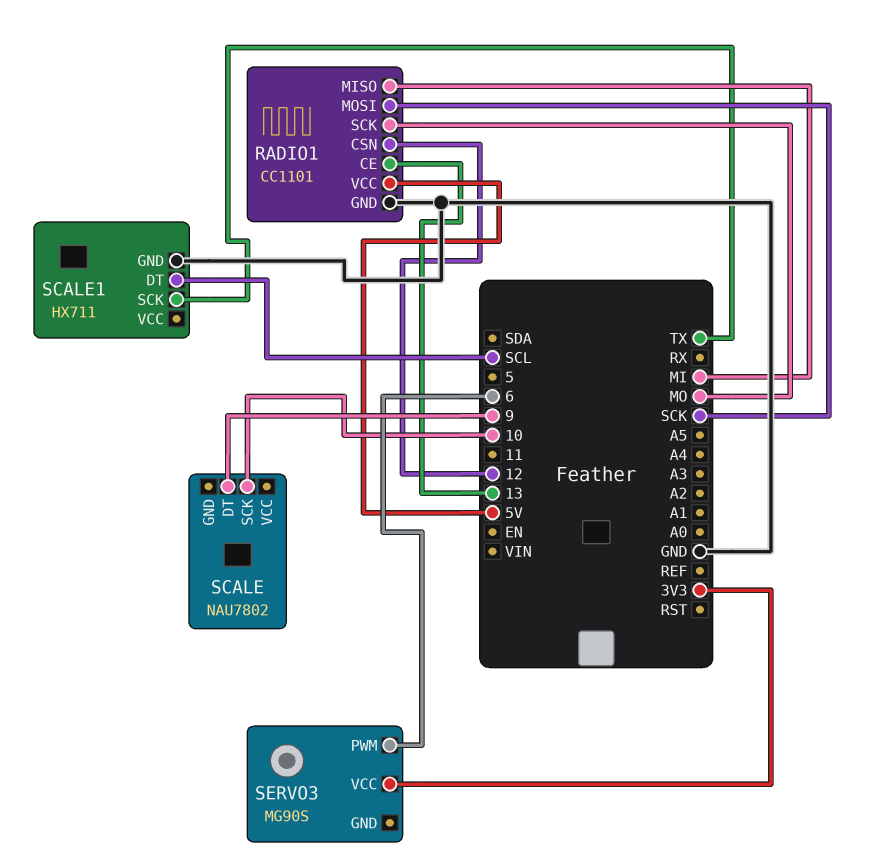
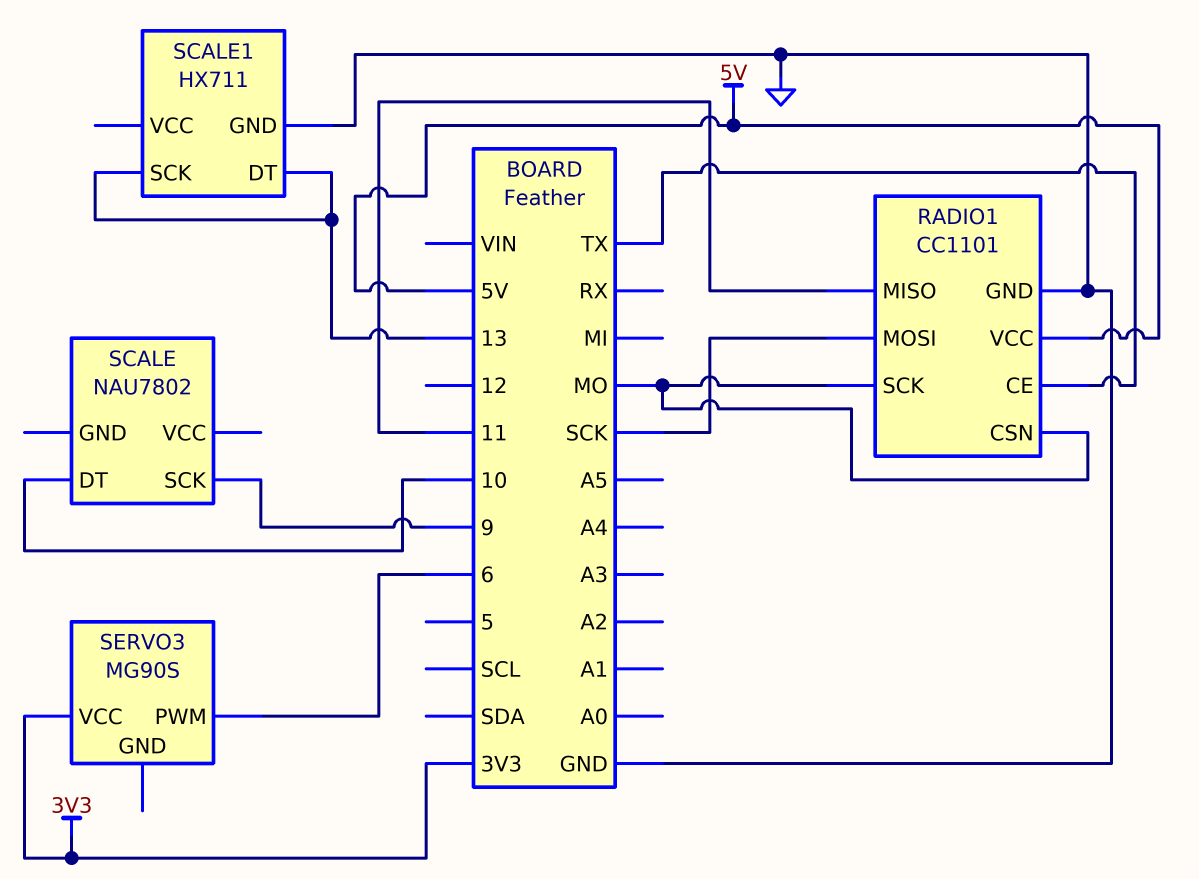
RADIO1 pin CE: 13 -> TX
RADIO1 pin CSN: 12 -> MO
RADIO1 pin MISO: MI -> 11
SCALE pin DT: 9 -> 10
SCALE pin SCK: 10 -> 9
SCALE1 pin DT: SCL -> 13
SCALE1 pin SCK: TX -> 13

